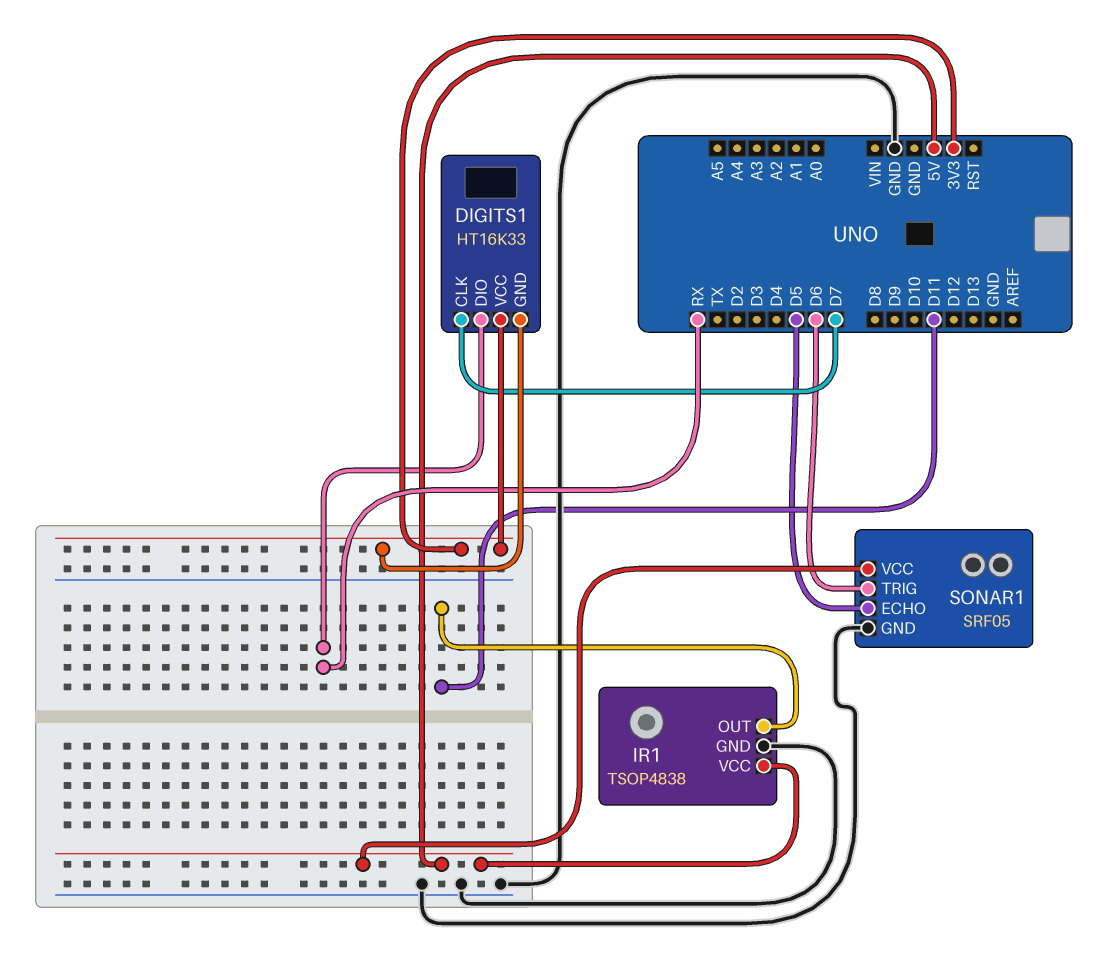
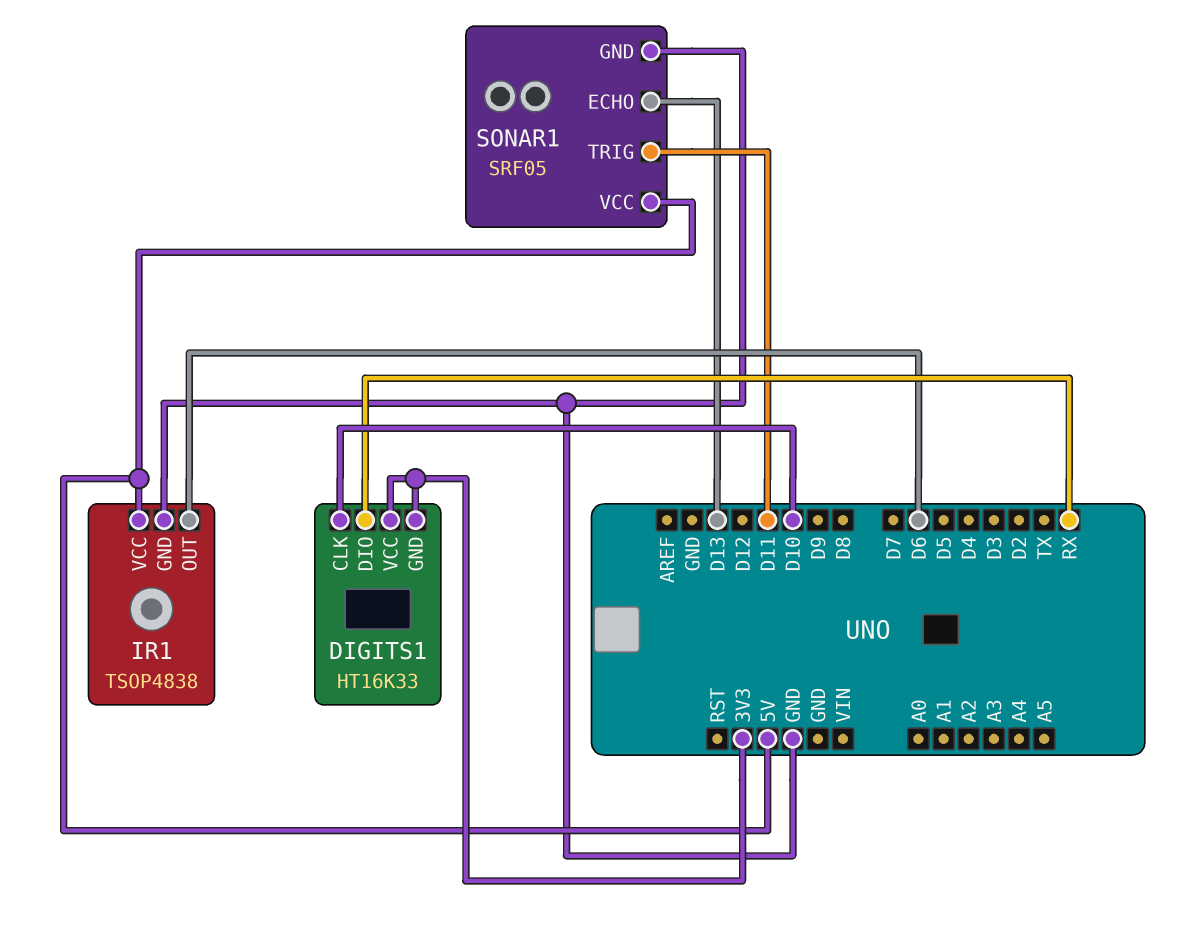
DIGITS1 pin CLK: D7 -> D10
IR1 pin OUT: D11 -> D6
SONAR1 pin ECHO: D5 -> D13
SONAR1 pin TRIG: D6 -> D11

